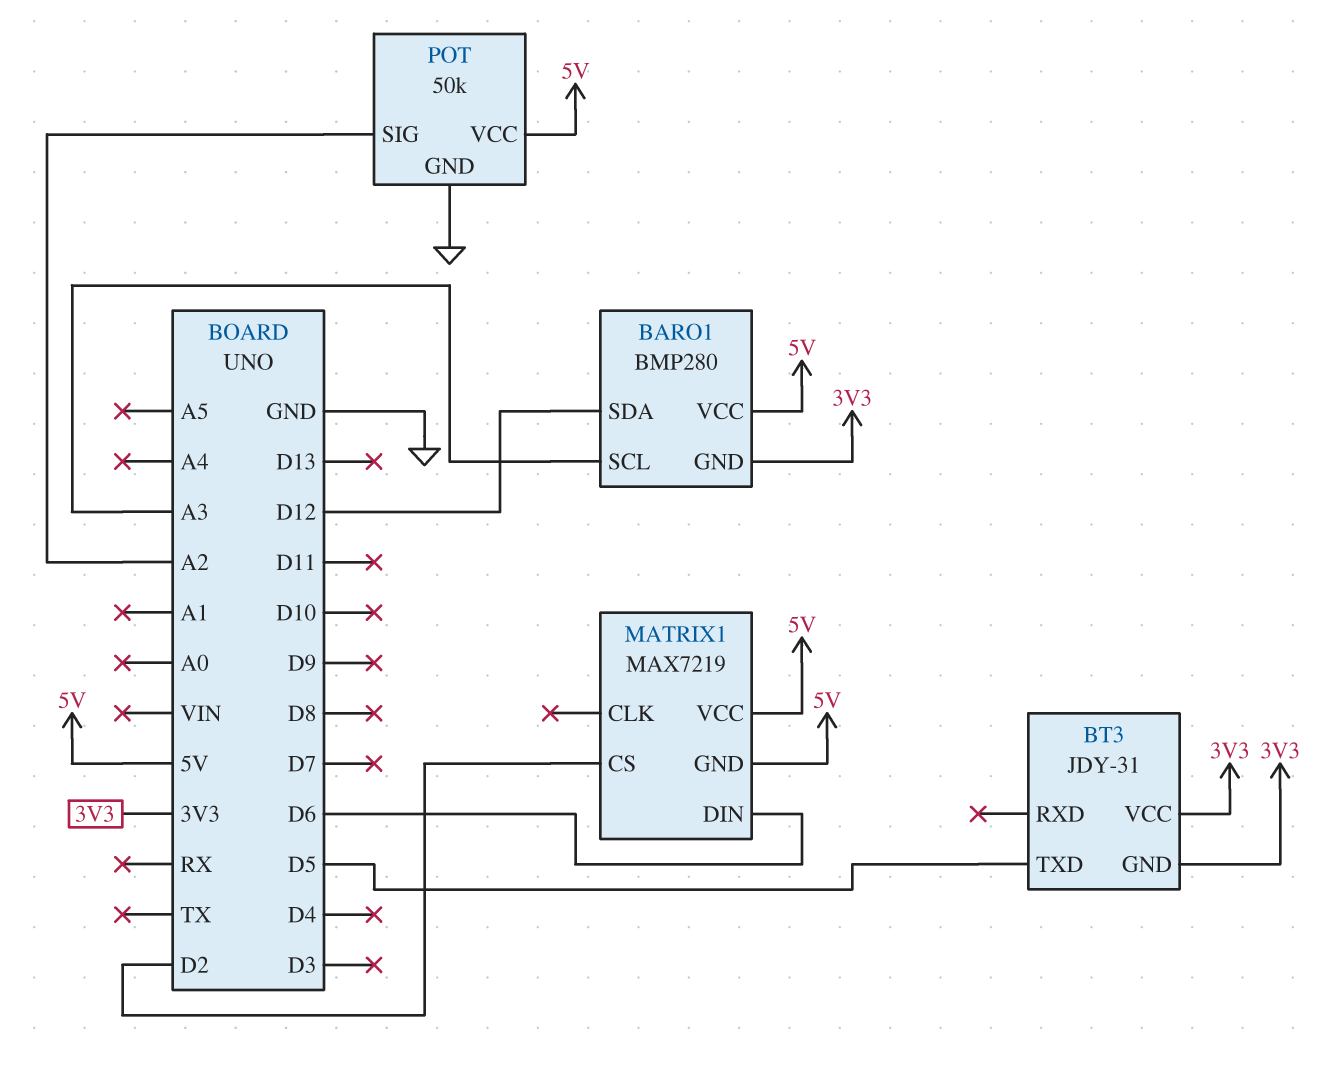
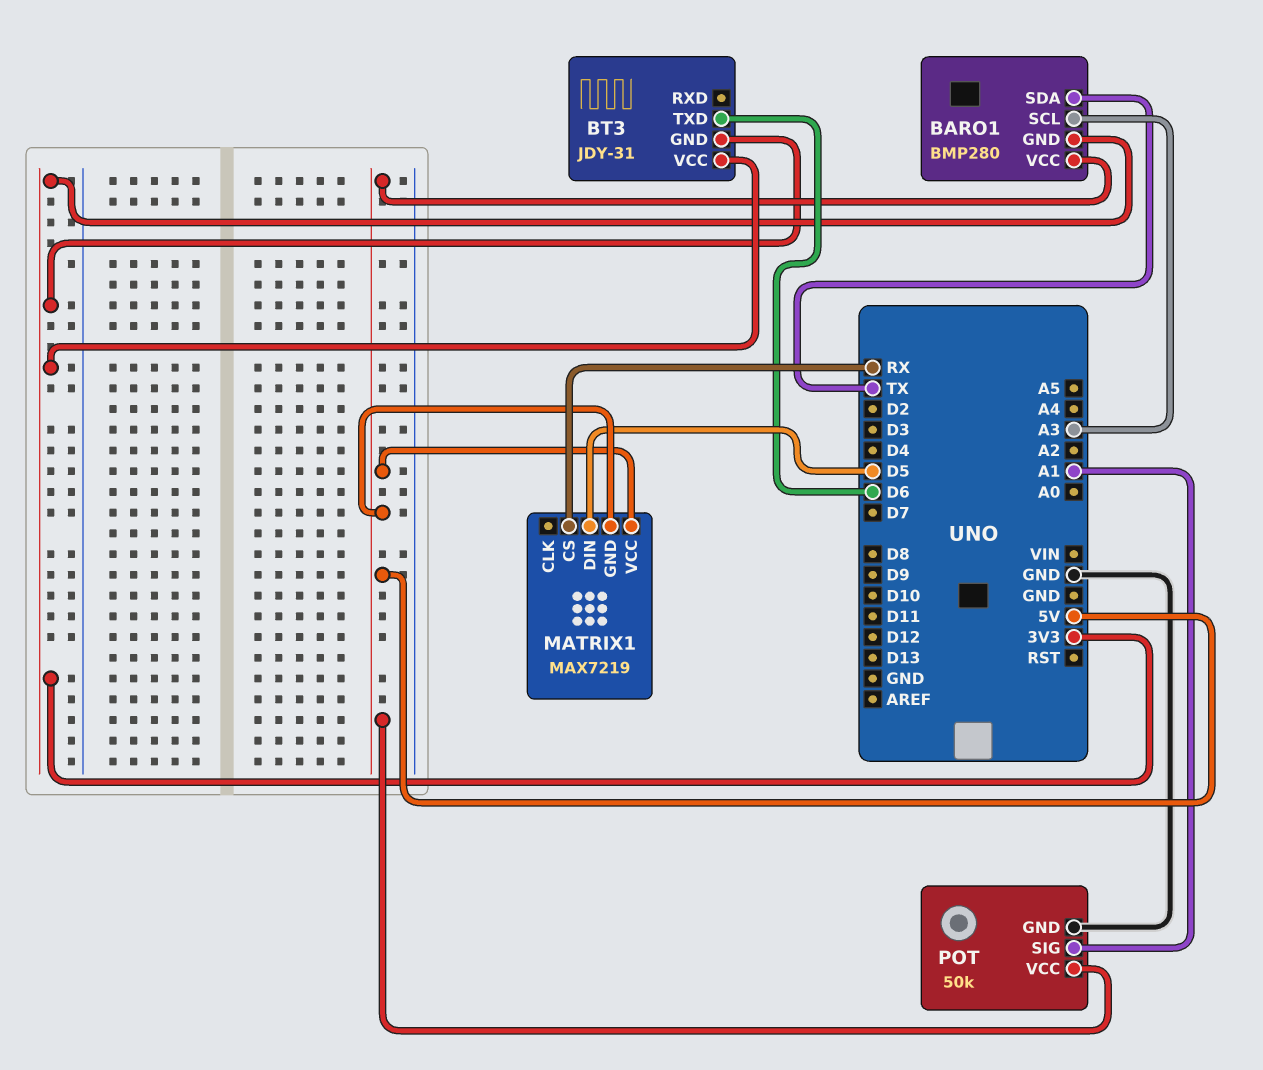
BARO1 pin SDA: D12 -> TX
BT3 pin TXD: D5 -> D6
MATRIX1 pin CS: D2 -> RX
MATRIX1 pin DIN: D6 -> D5
POT pin SIG: A2 -> A1

